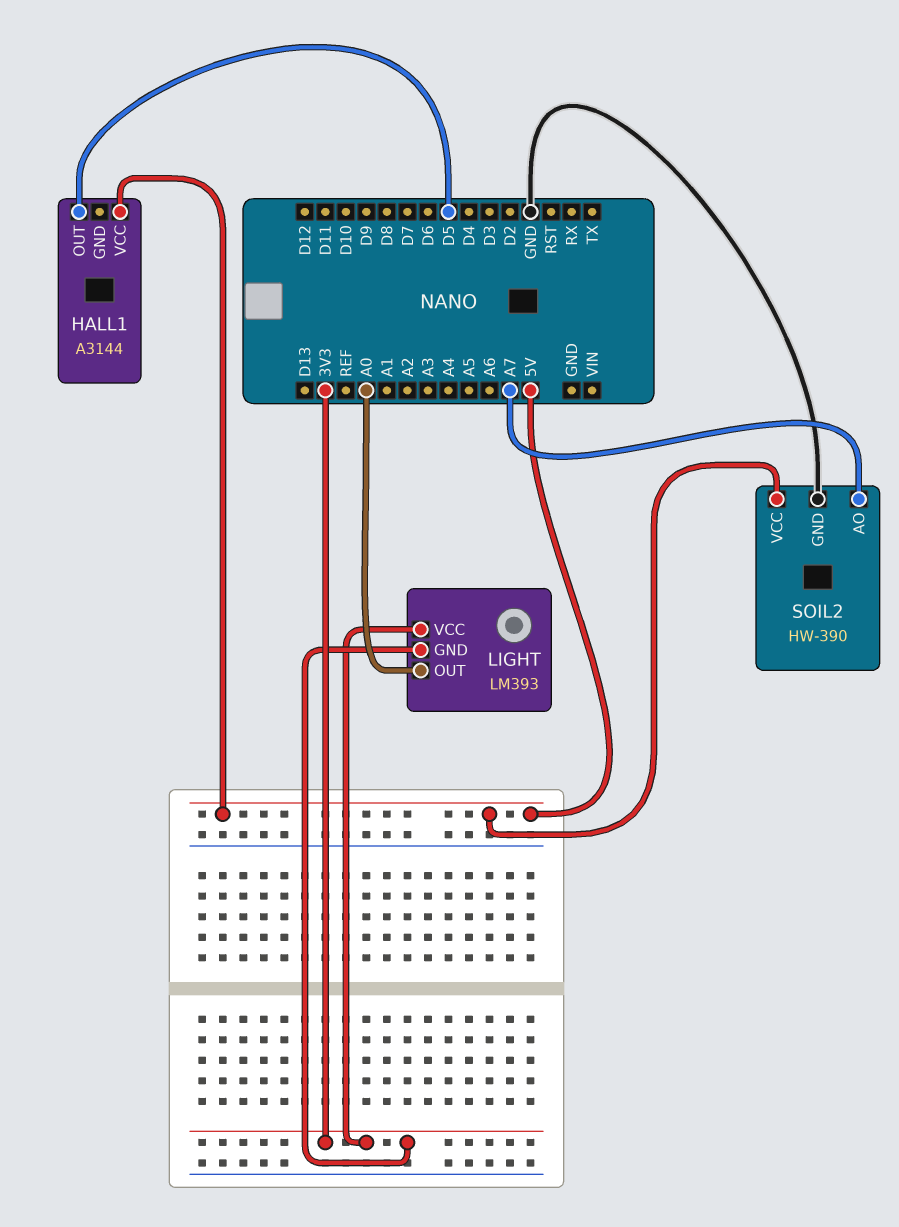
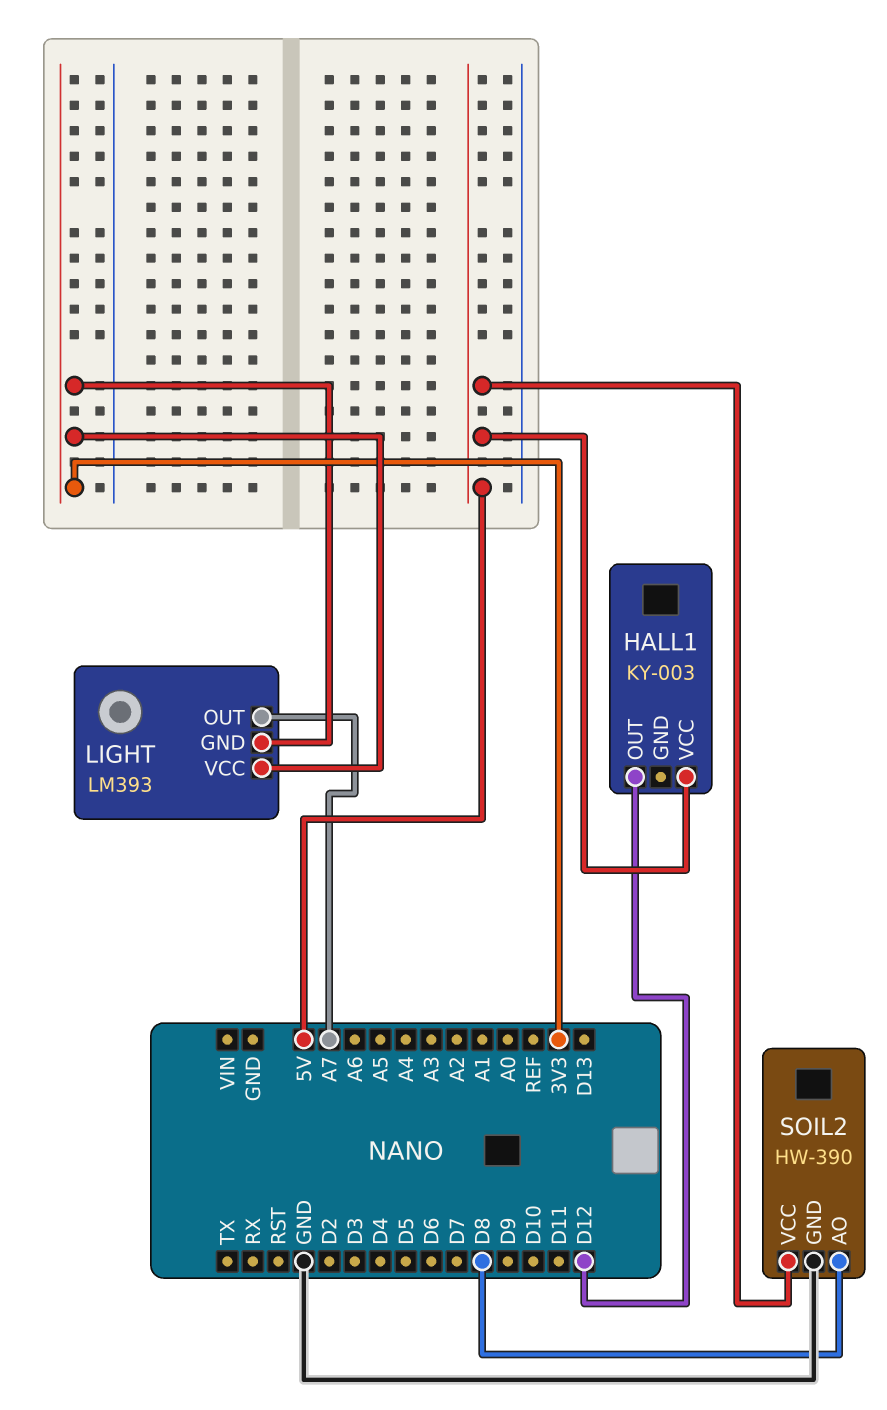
HALL1: A3144 -> KY-003
HALL1 pin OUT: D5 -> D12
LIGHT pin OUT: A0 -> A7
SOIL2 pin AO: A7 -> D8

